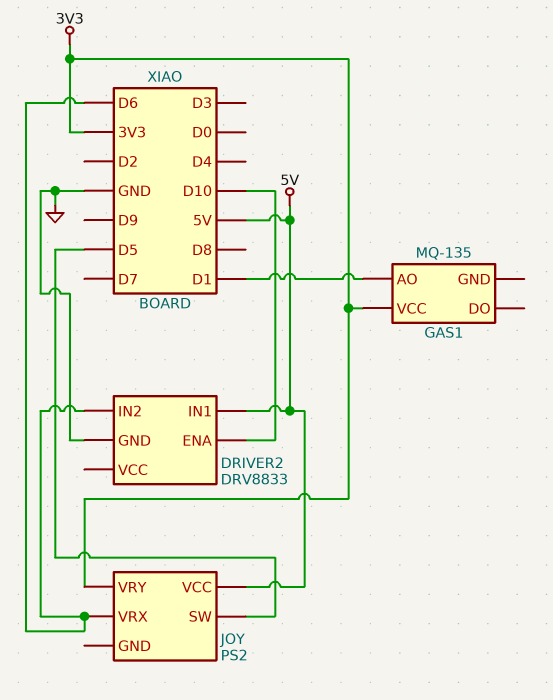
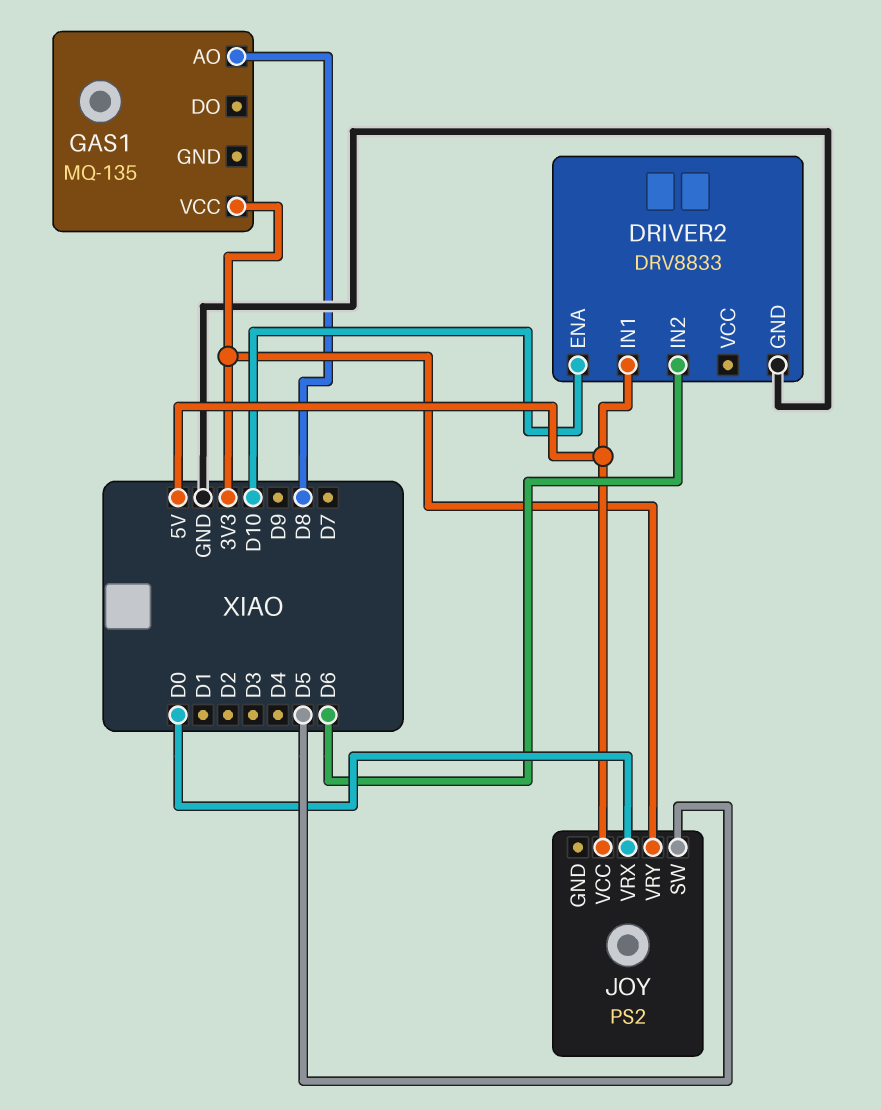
GAS1 pin AO: D1 -> D8
JOY pin VRX: D6 -> D0

